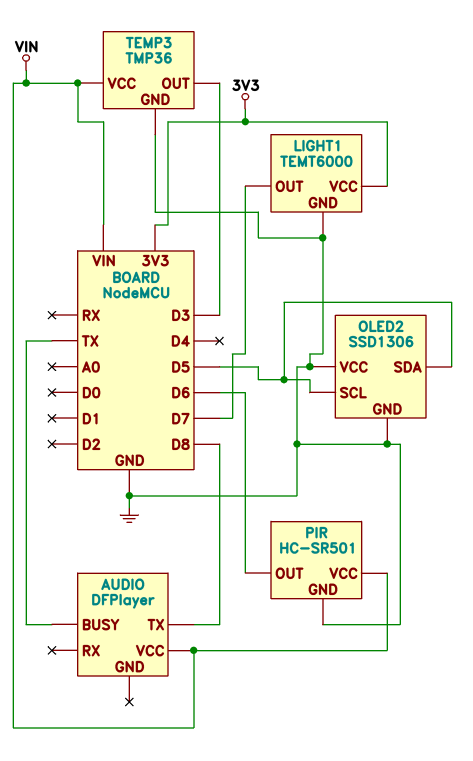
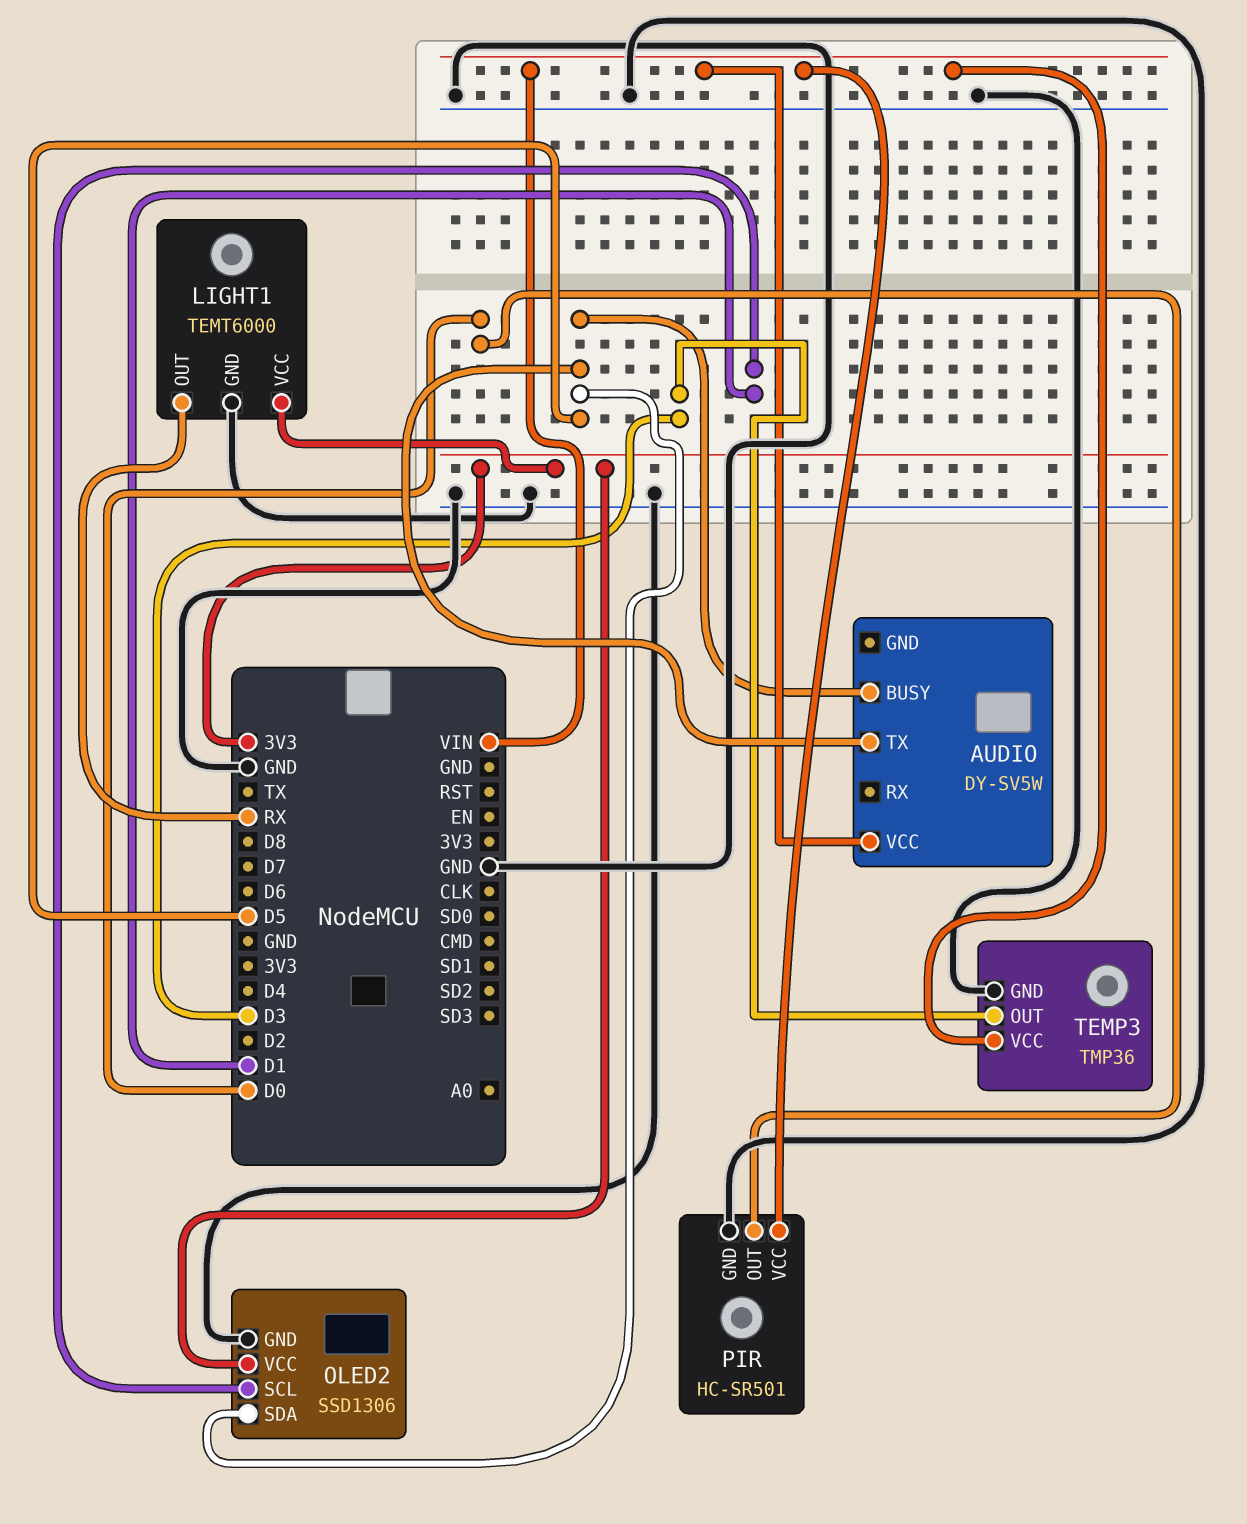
AUDIO: DFPlayer -> DY-SV5W
AUDIO pin BUSY: TX -> D5
AUDIO pin TX: D8 -> D5
LIGHT1 pin OUT: D7 -> RX
OLED2 pin SCL: D5 -> D1
OLED2 pin VCC: GND -> 3V3
PIR pin OUT: D6 -> D0

